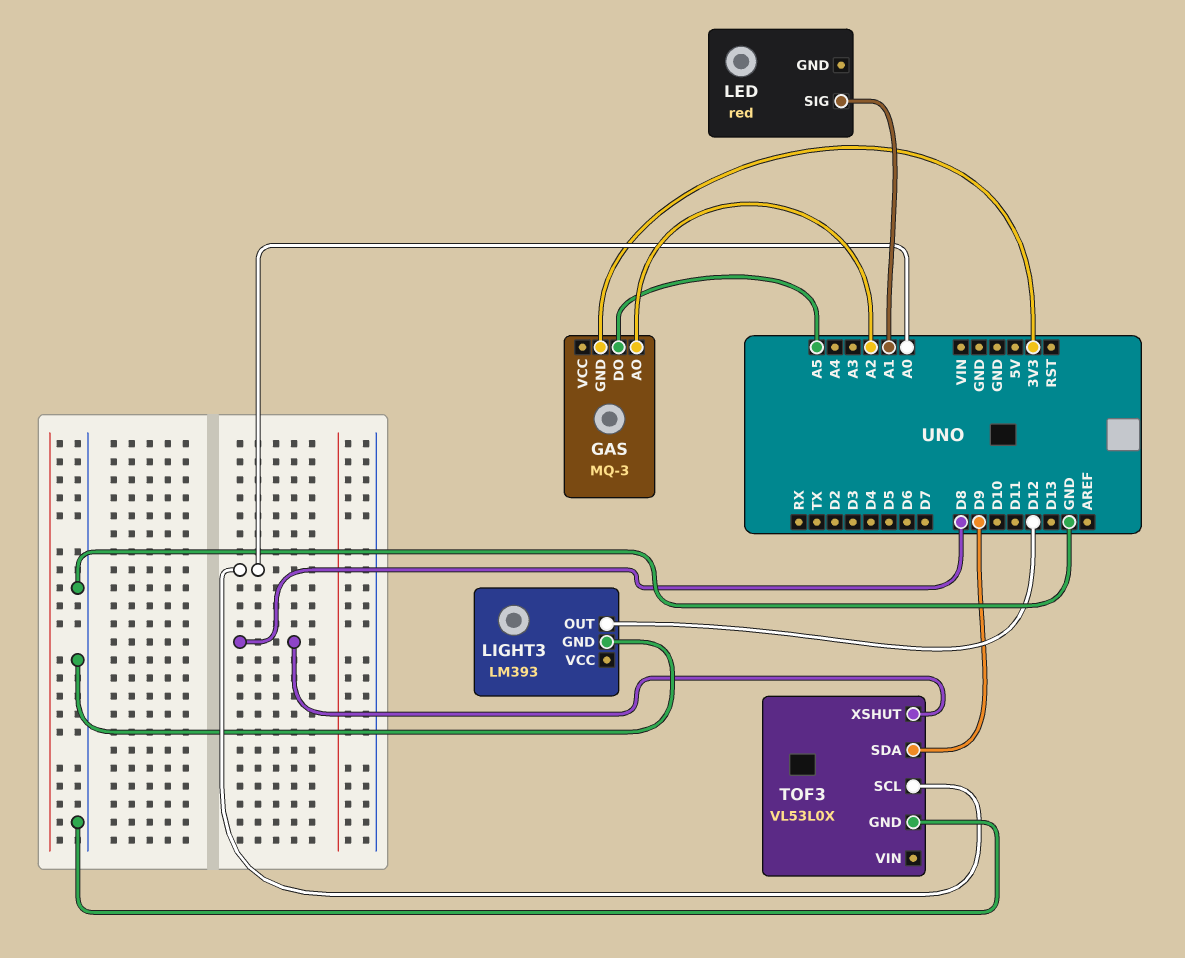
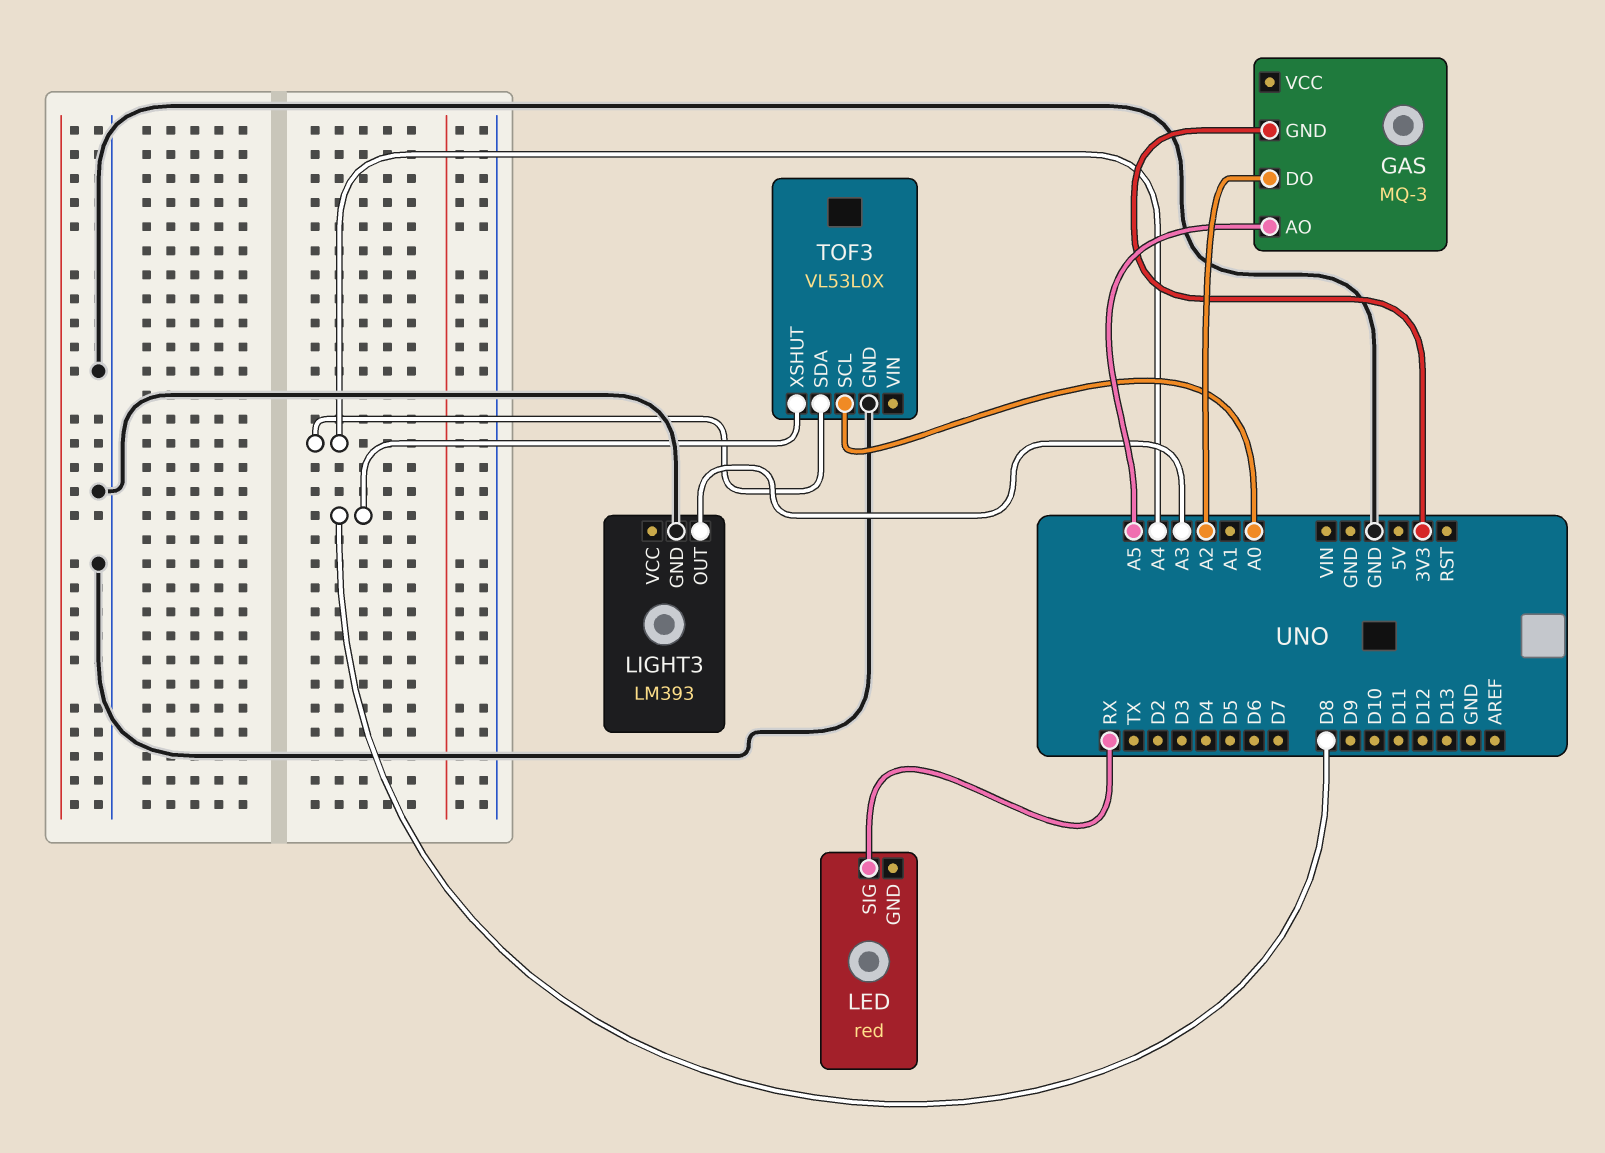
GAS pin AO: A2 -> A5
GAS pin DO: A5 -> A2
LED pin SIG: A1 -> RX
LIGHT3 pin OUT: D12 -> A3
TOF3 pin SDA: D9 -> A4

